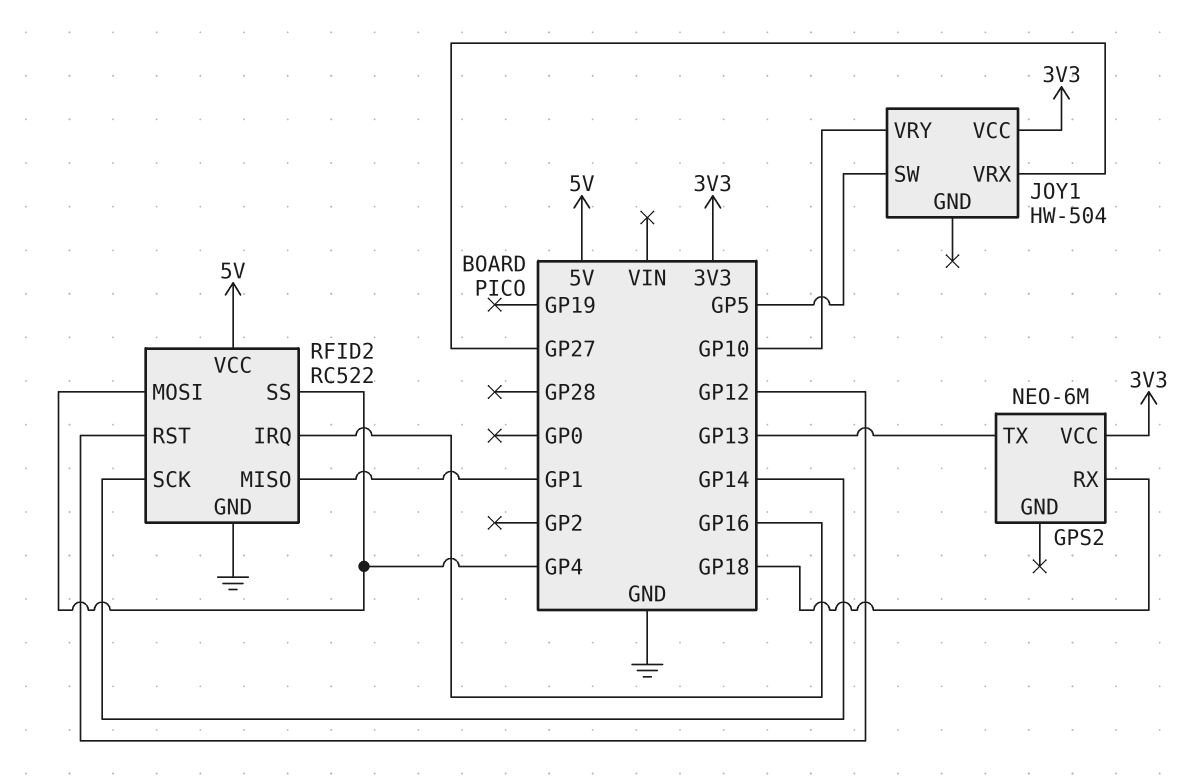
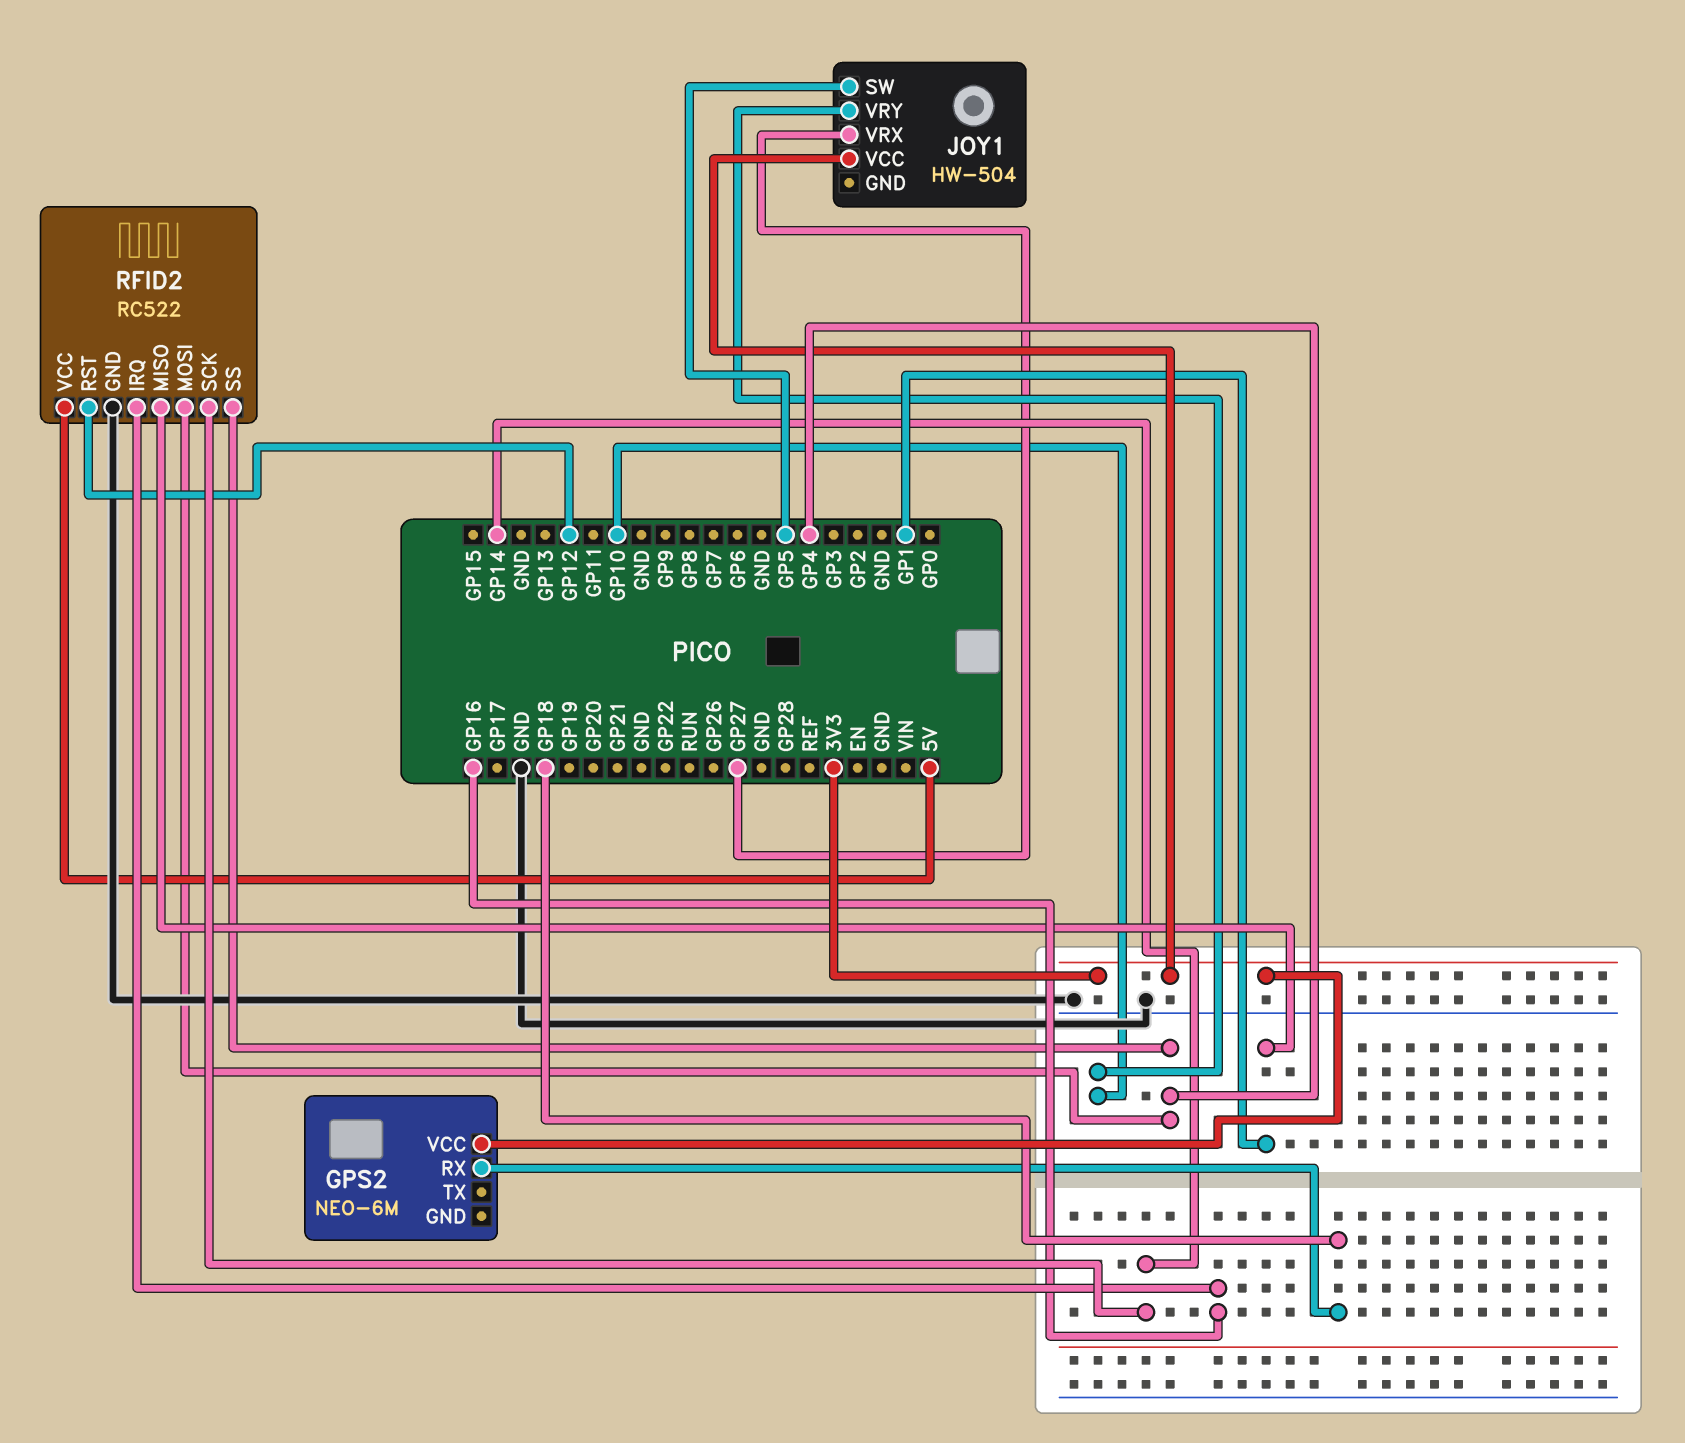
GPS2 pin TX: GP13 -> none

